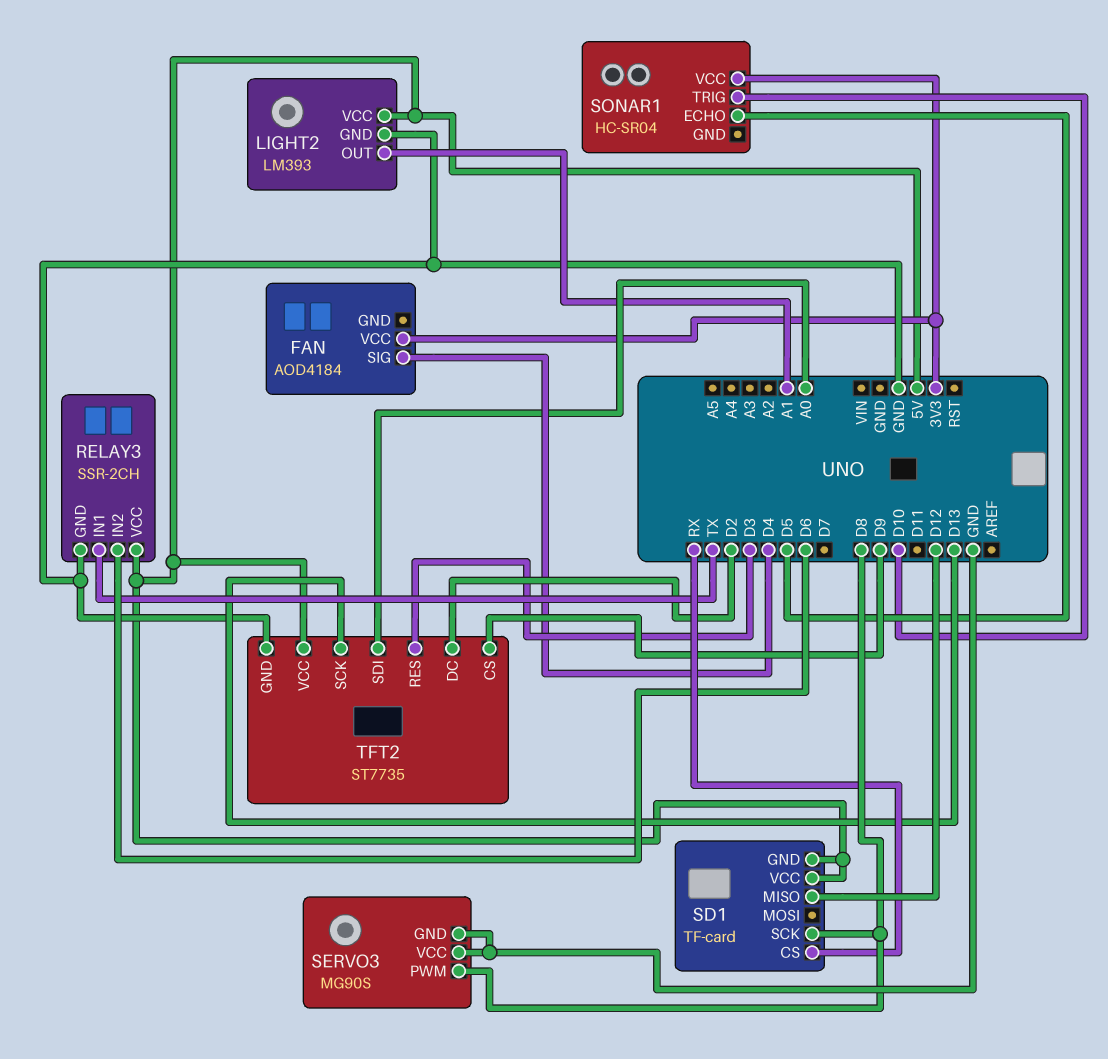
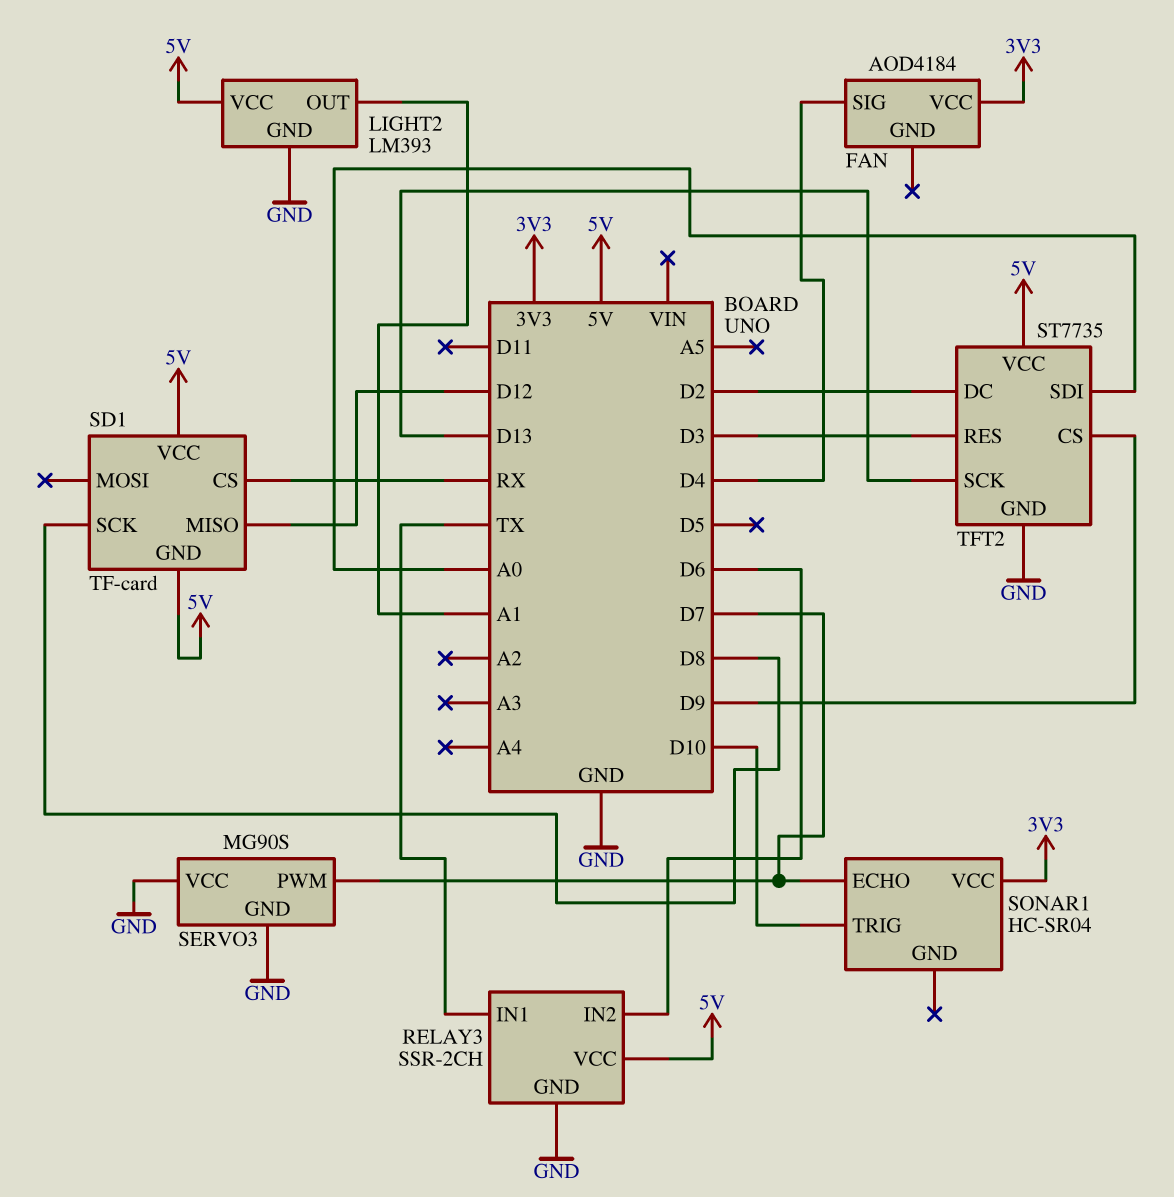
SERVO3 pin PWM: D8 -> D7
SONAR1 pin ECHO: D5 -> D7

